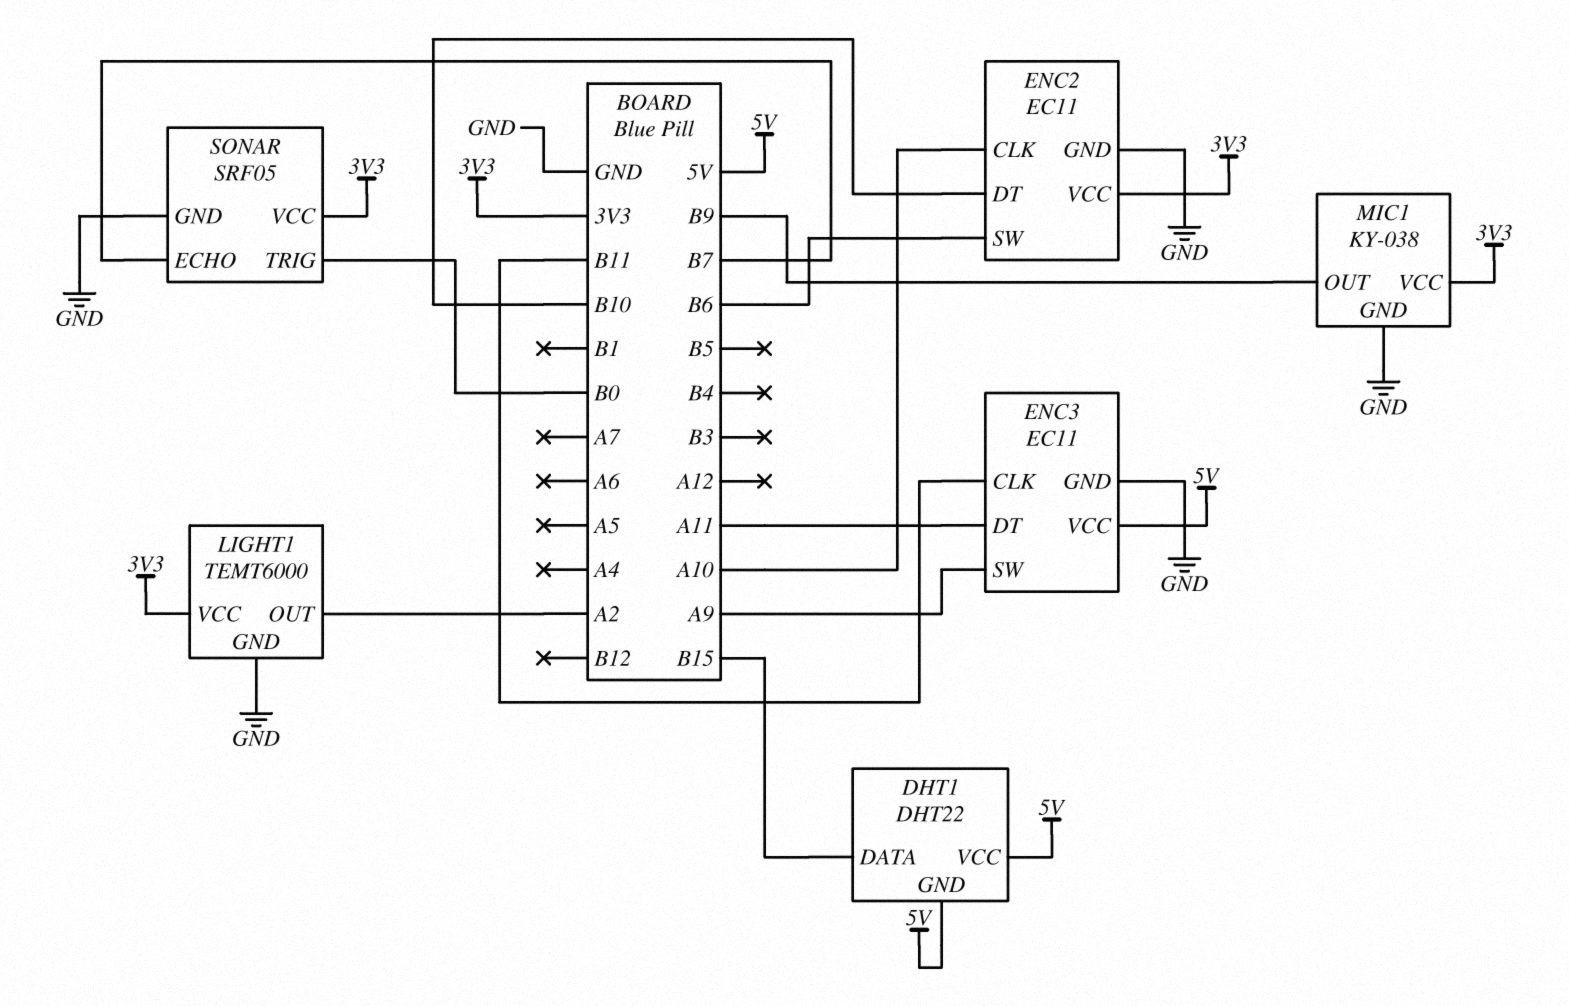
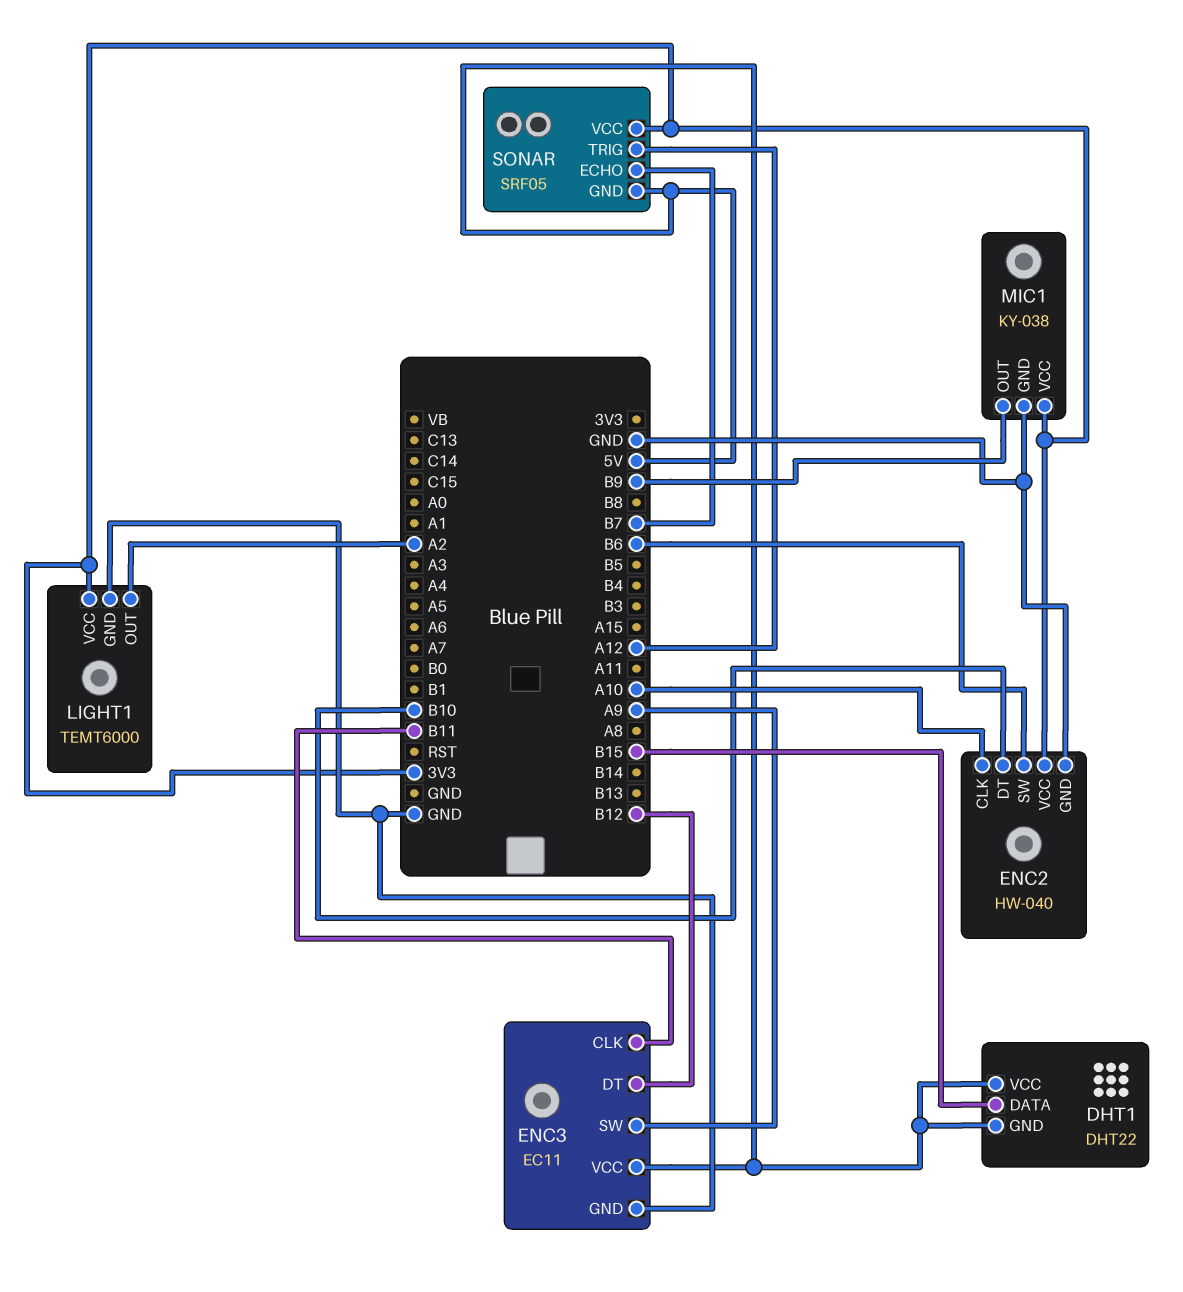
ENC2: EC11 -> HW-040
ENC3 pin DT: A11 -> B12
SONAR pin GND: GND -> 5V
SONAR pin TRIG: B0 -> A12

